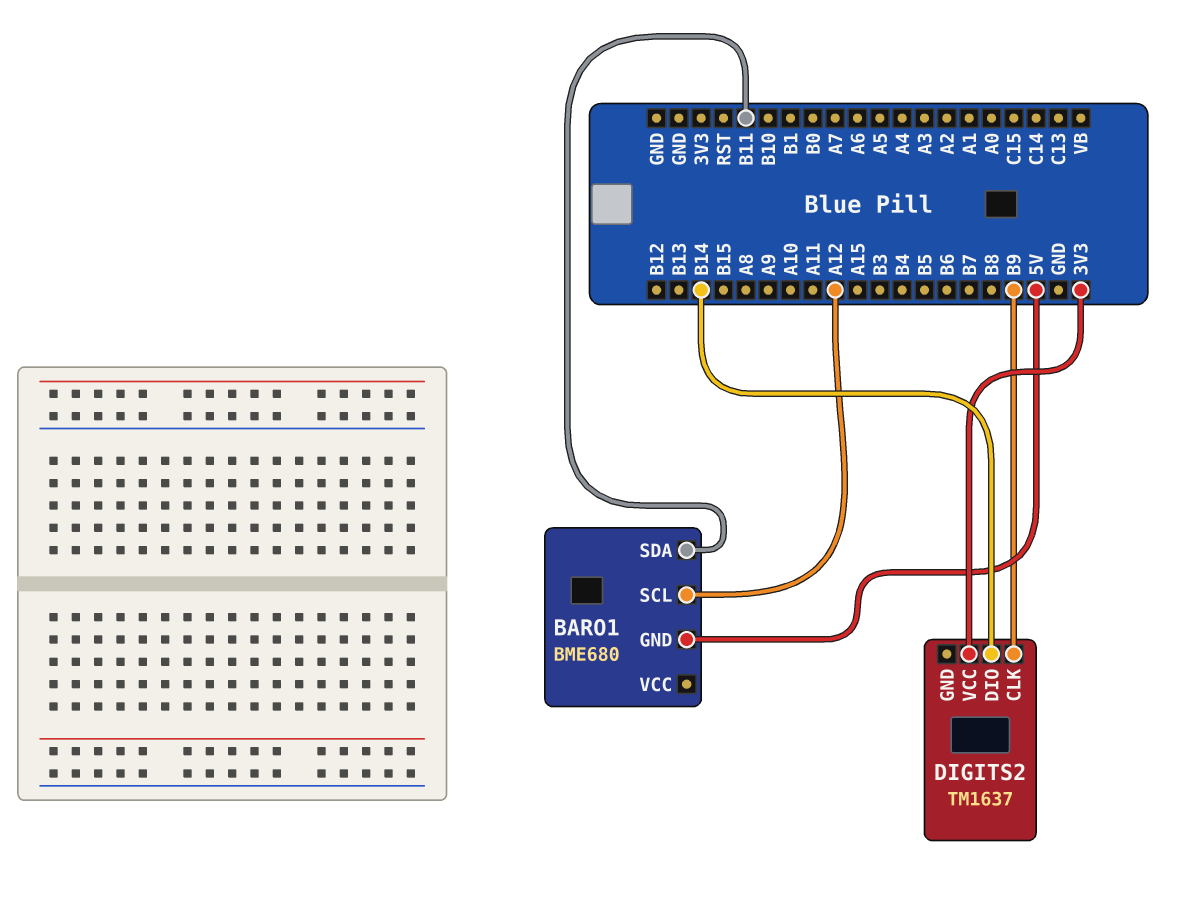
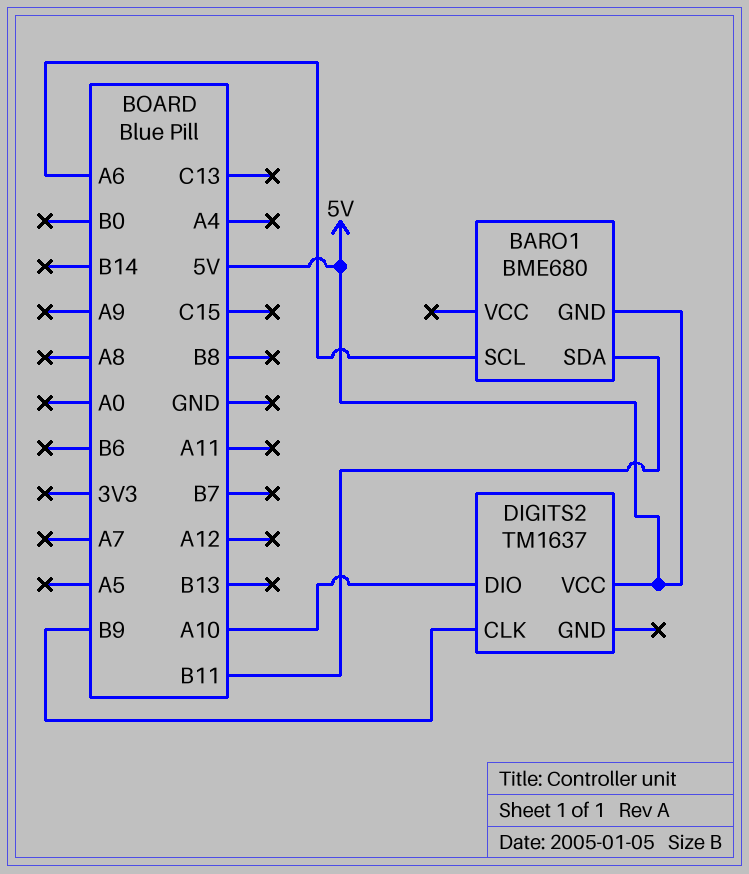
BARO1 pin SCL: A12 -> A6
DIGITS2 pin DIO: B14 -> A10
DIGITS2 pin VCC: 3V3 -> 5V

